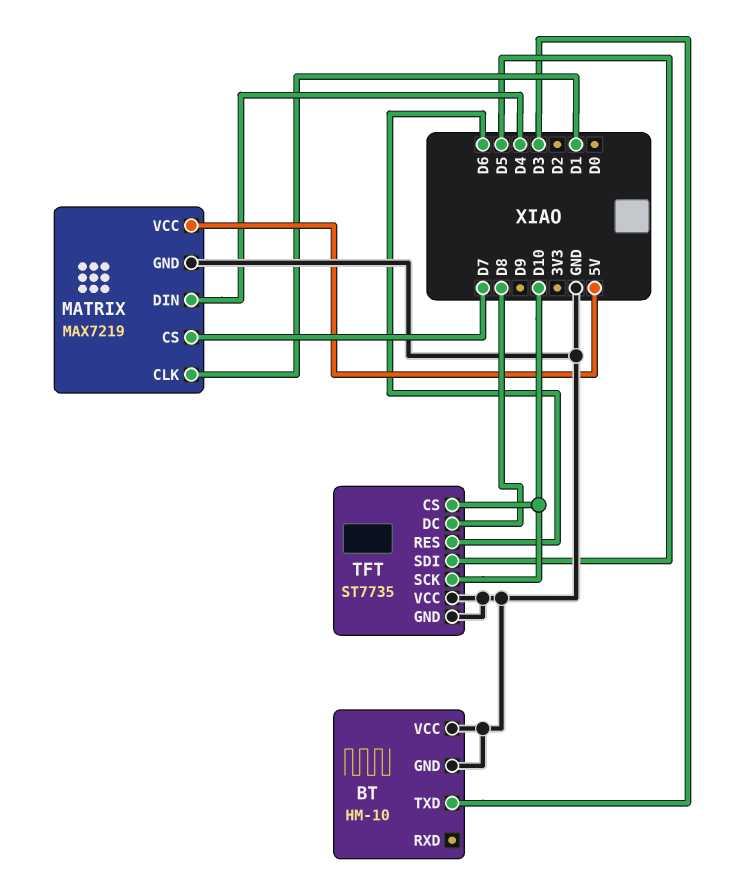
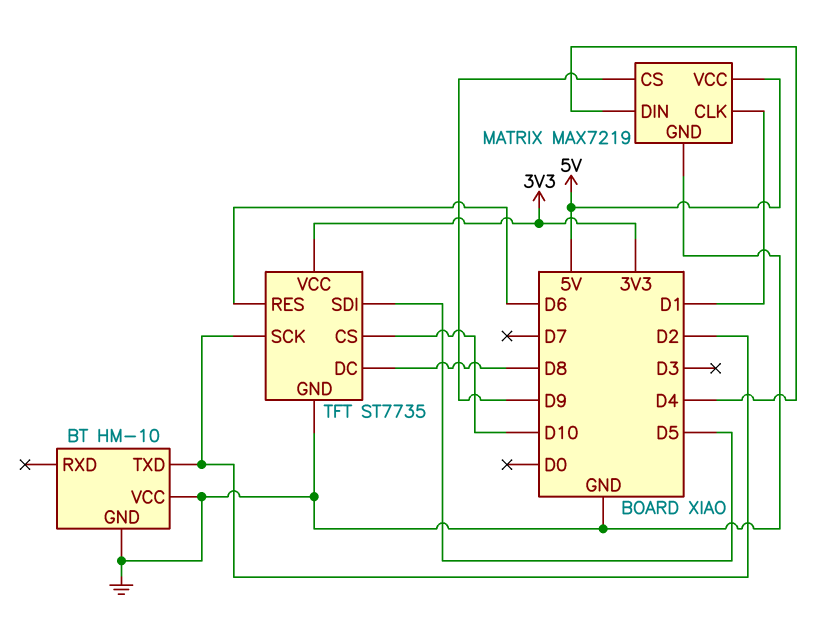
BT pin TXD: D3 -> D2
MATRIX pin CS: D7 -> D9
TFT pin SCK: D10 -> D2
TFT pin VCC: GND -> 3V3

